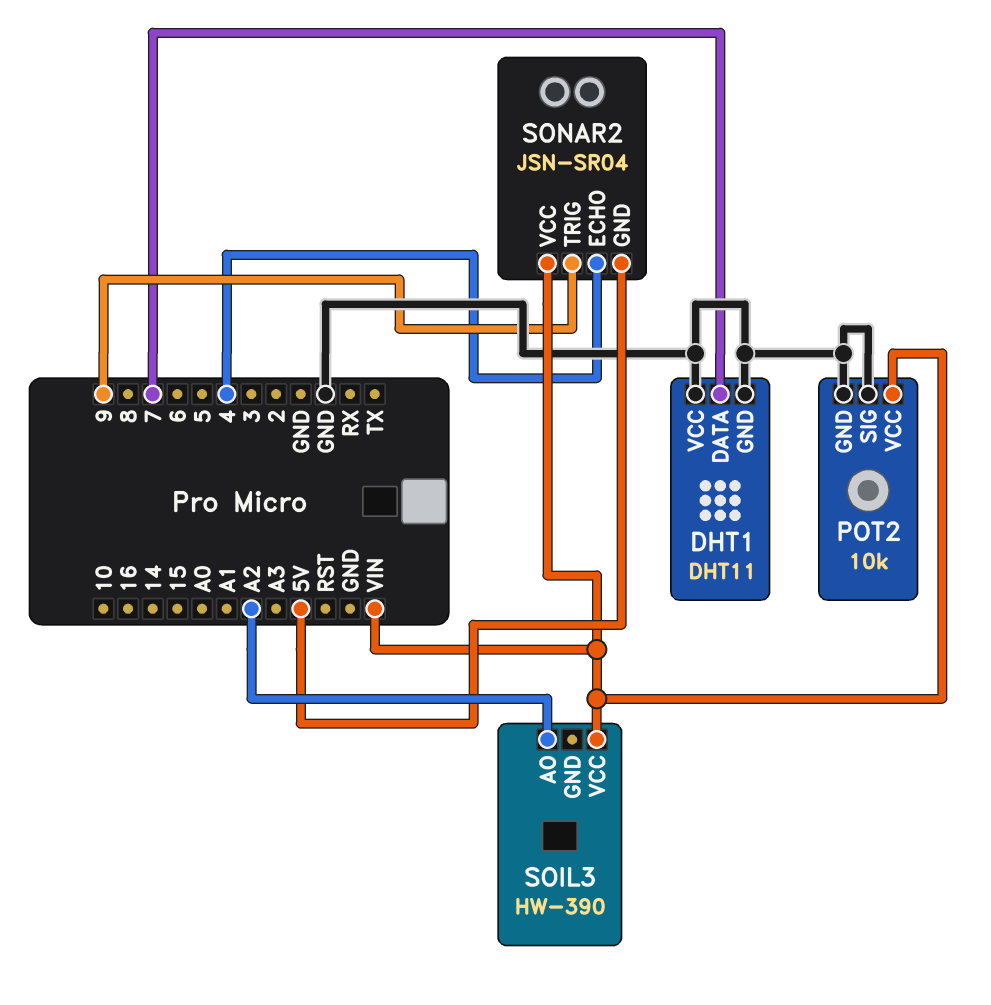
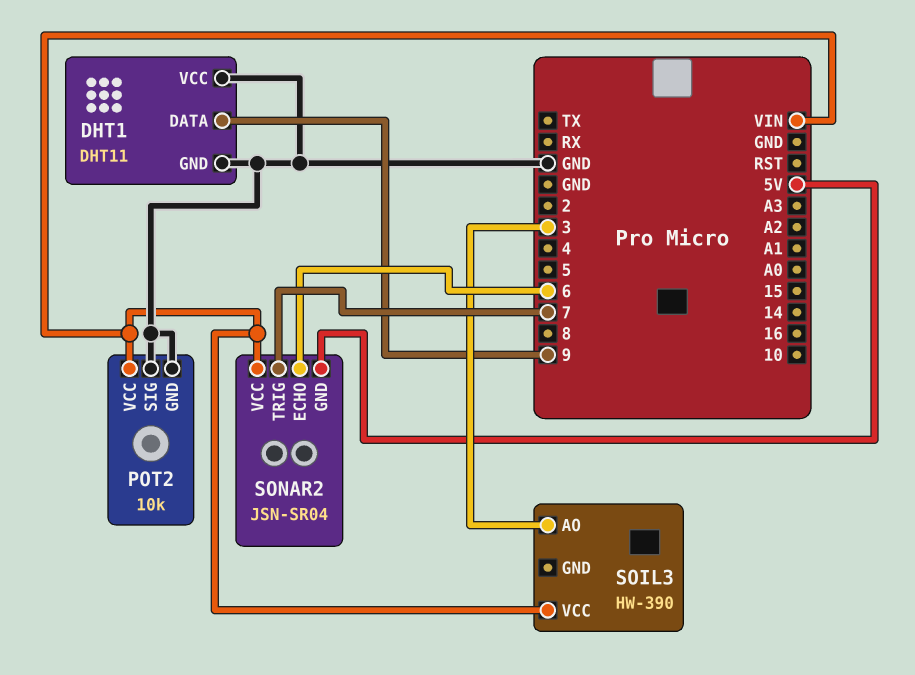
DHT1 pin DATA: 7 -> 9
SOIL3 pin AO: A2 -> 3
SONAR2 pin ECHO: 4 -> 6
SONAR2 pin TRIG: 9 -> 7

